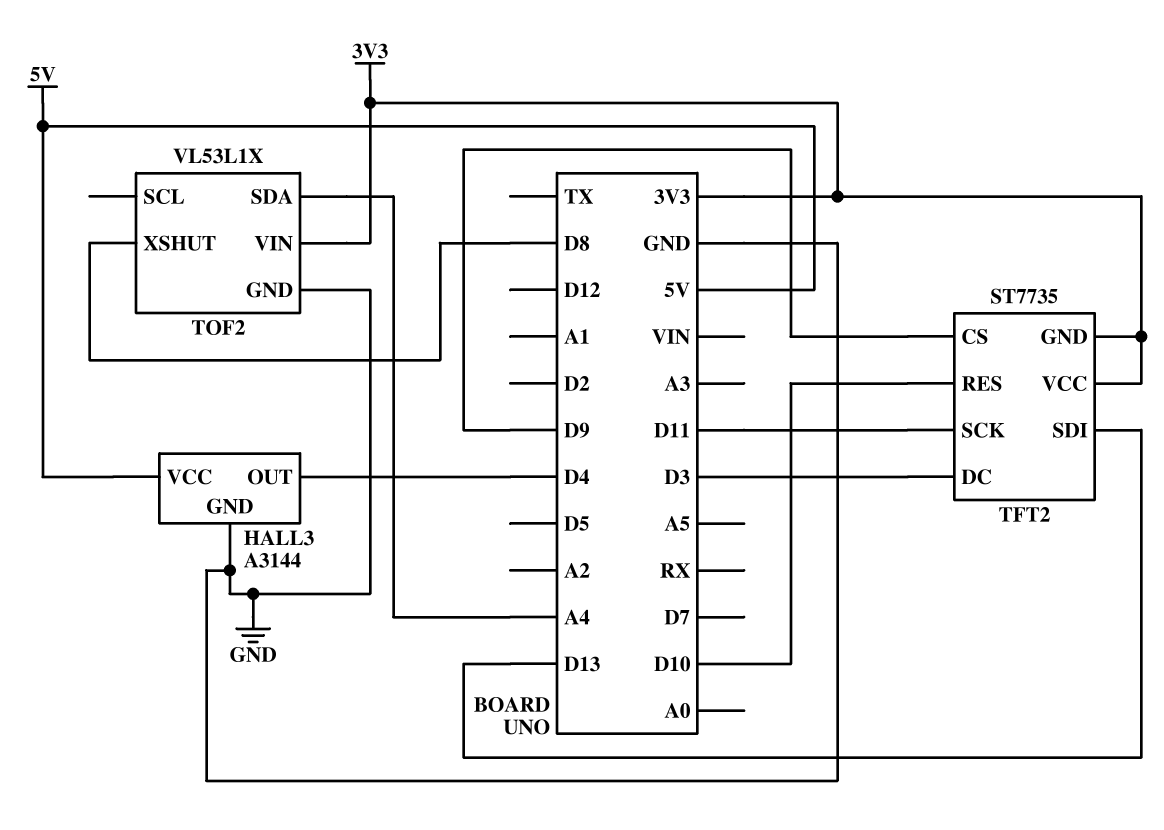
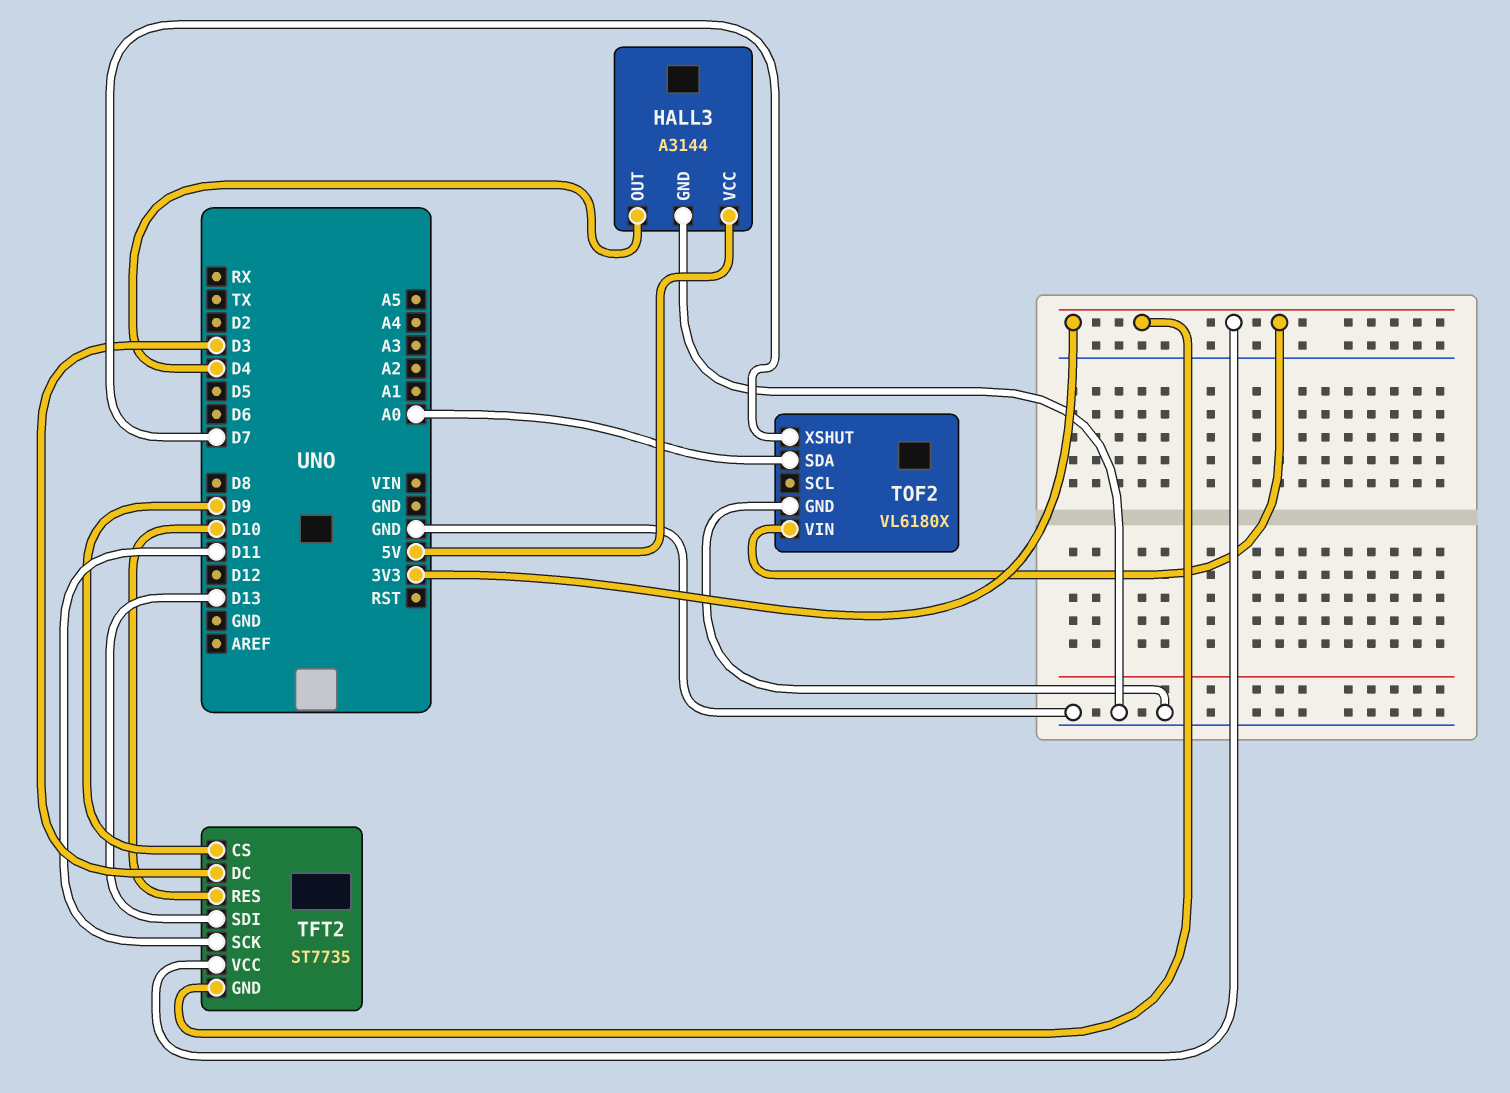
TOF2: VL53L1X -> VL6180X
TOF2 pin SDA: A4 -> A0
TOF2 pin XSHUT: D8 -> D7

